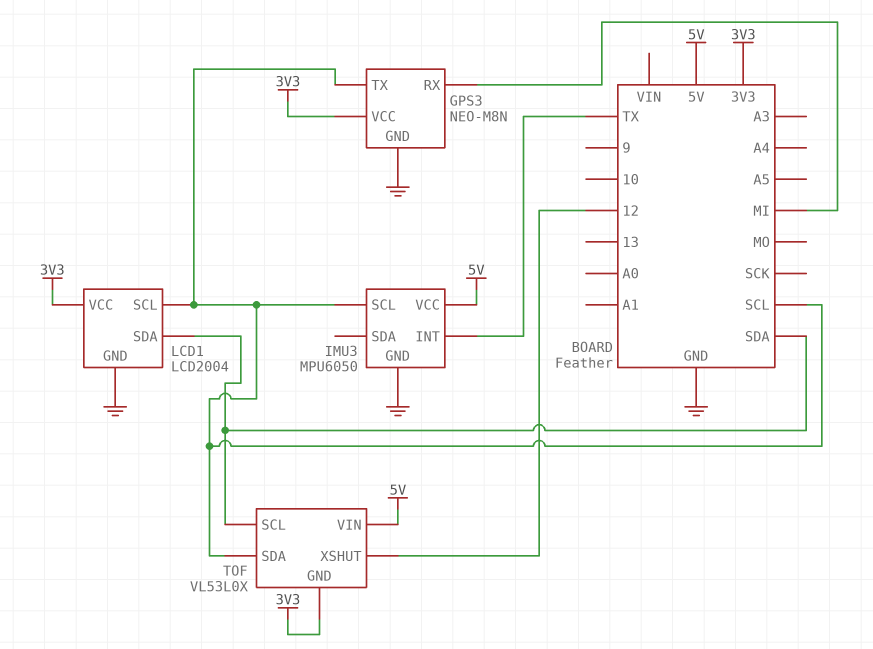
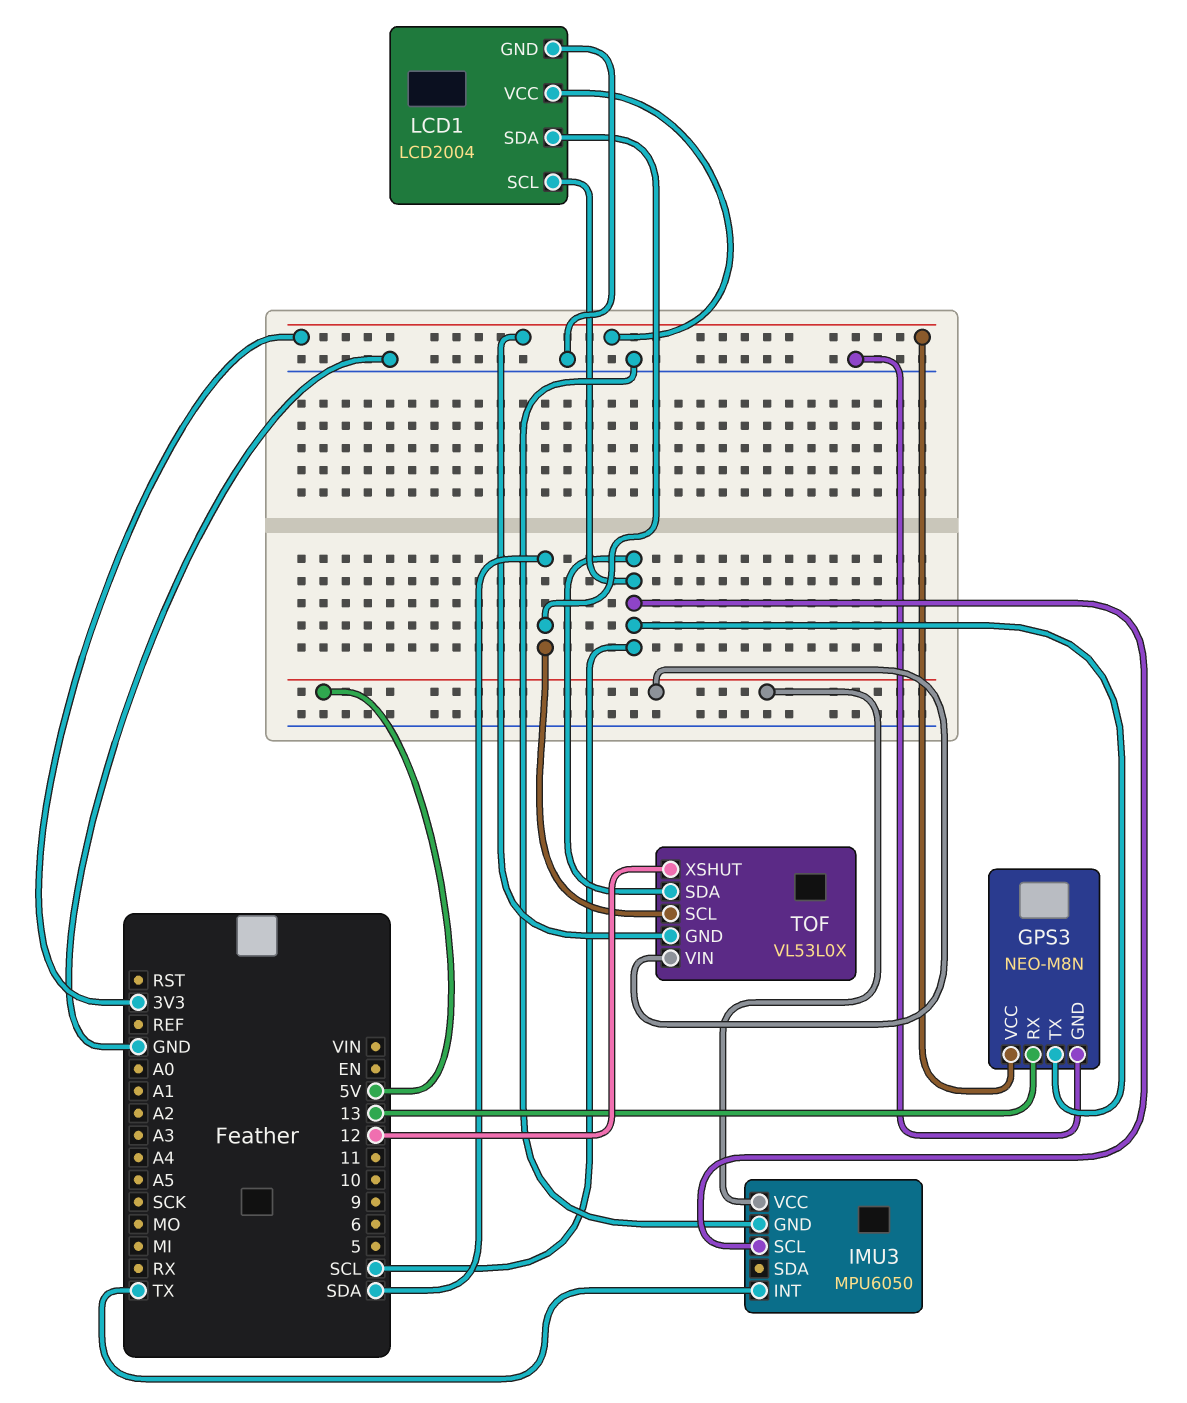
GPS3 pin RX: MI -> 13

